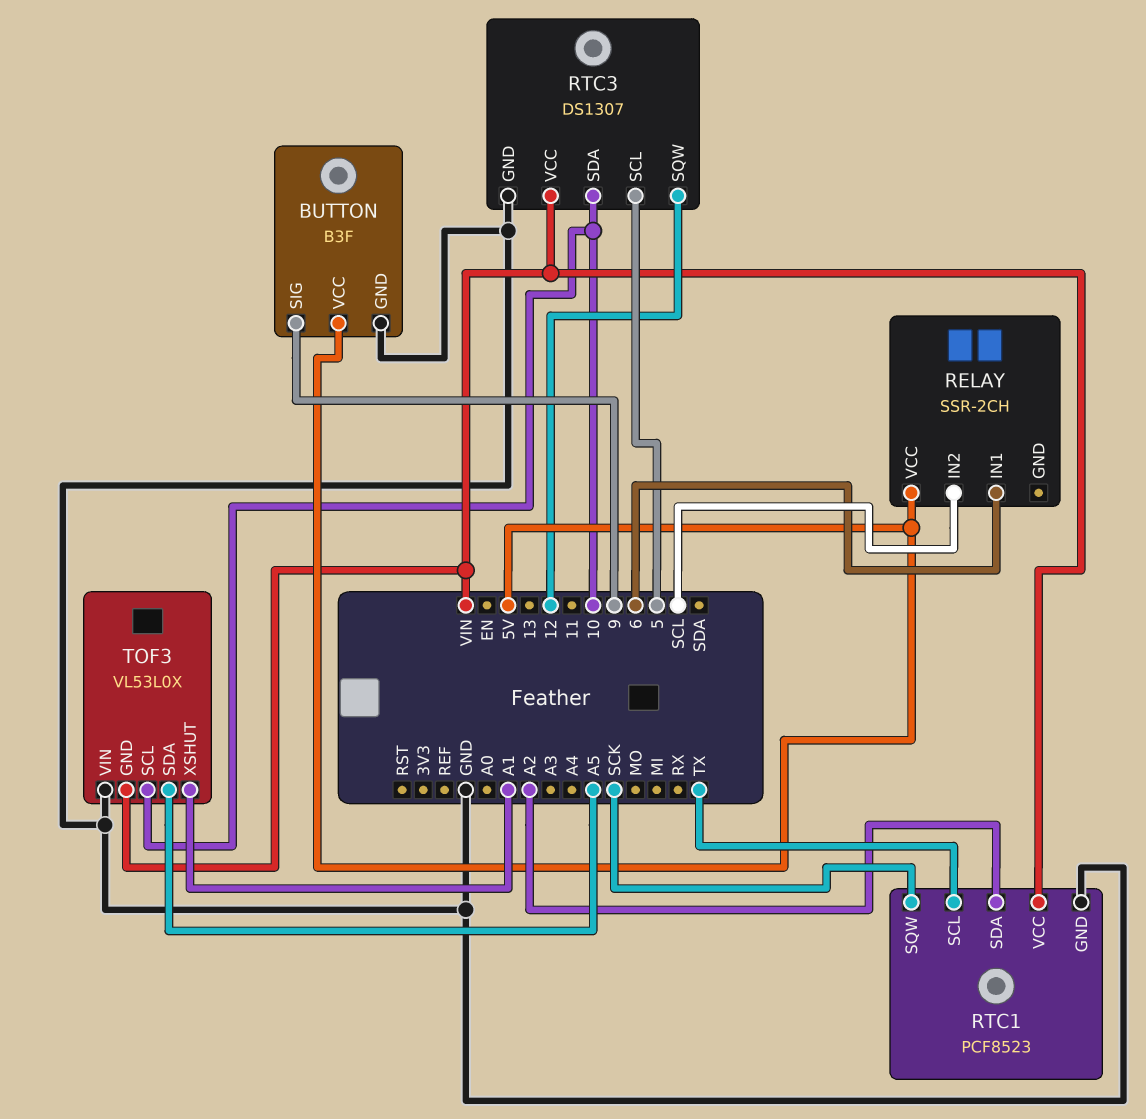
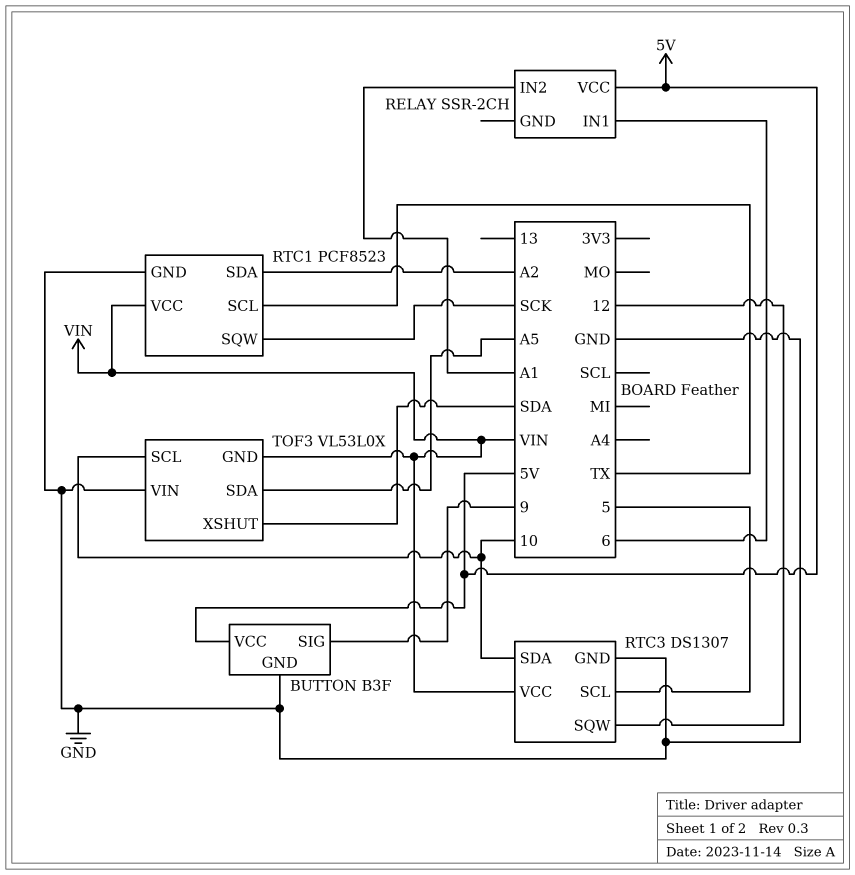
RELAY pin IN2: SCL -> A1
TOF3 pin XSHUT: A1 -> SDA

